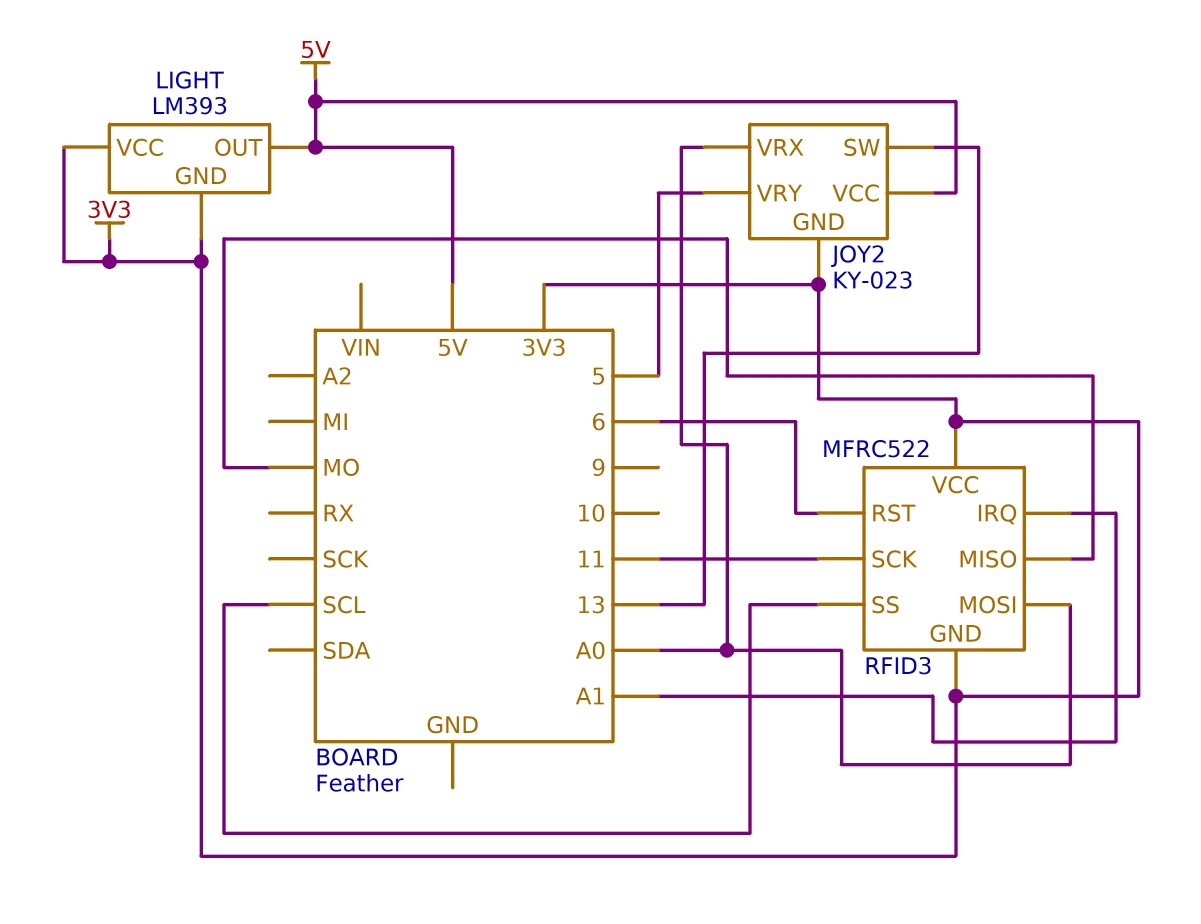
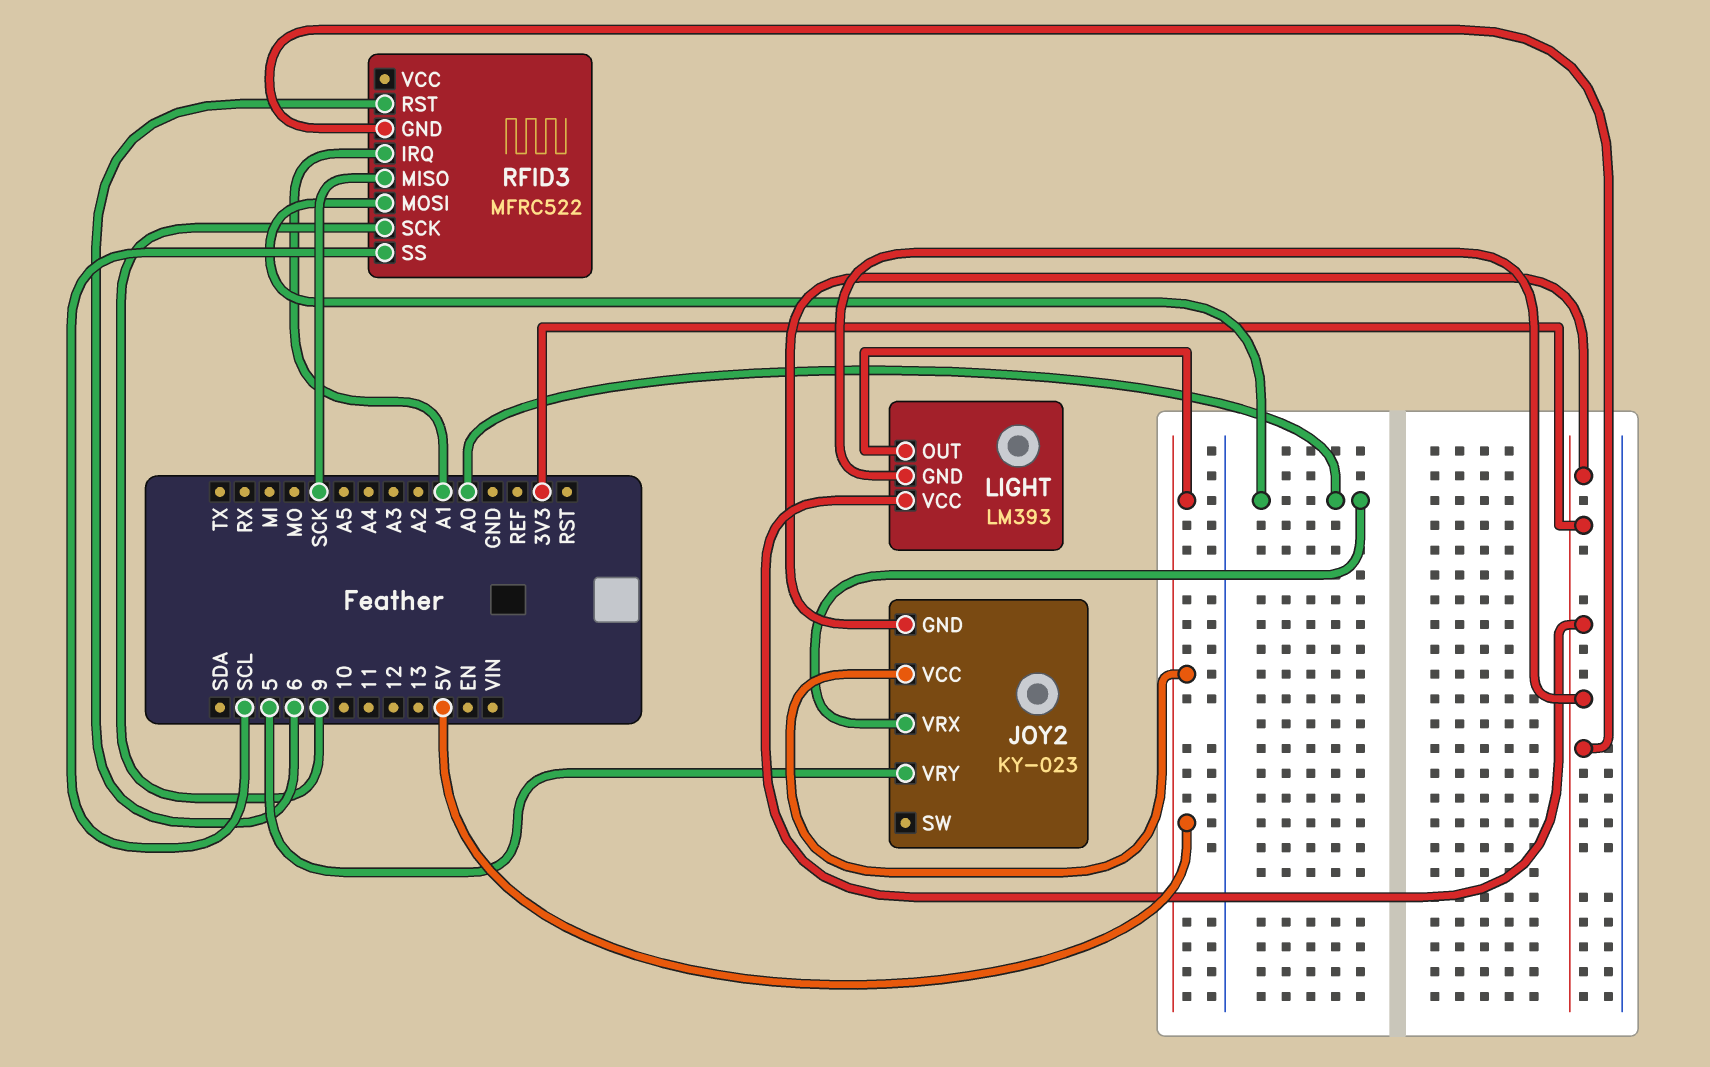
JOY2 pin SW: 13 -> none
RFID3 pin MISO: MO -> SCK
RFID3 pin SCK: 11 -> 9
RFID3 pin VCC: 3V3 -> none

